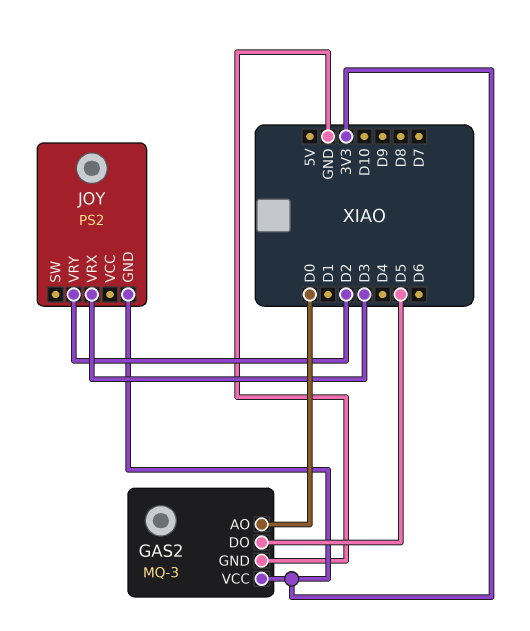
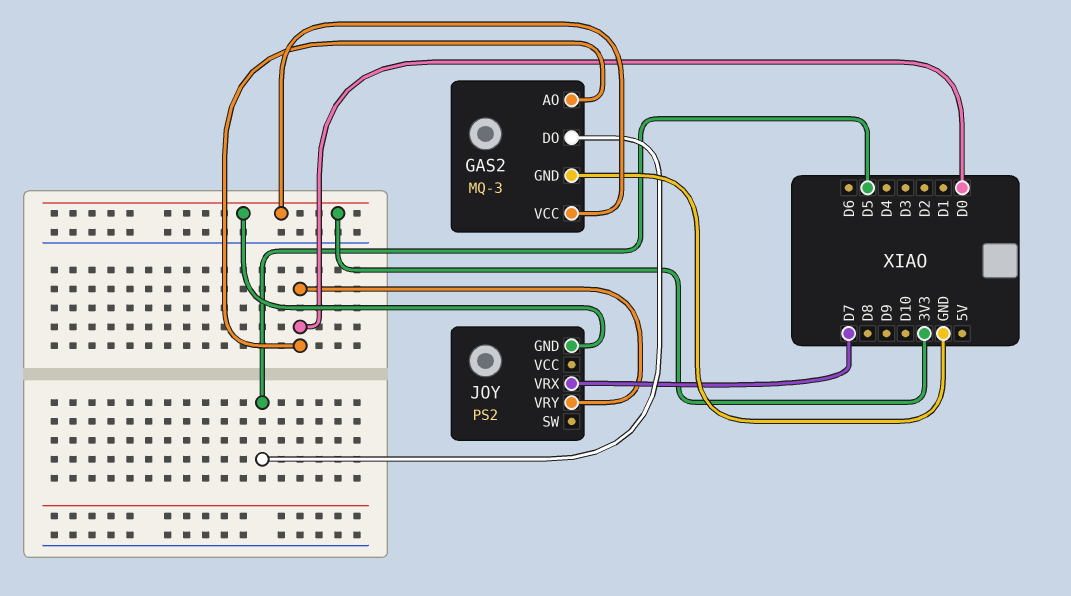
JOY pin VRX: D3 -> D7
JOY pin VRY: D2 -> D0

